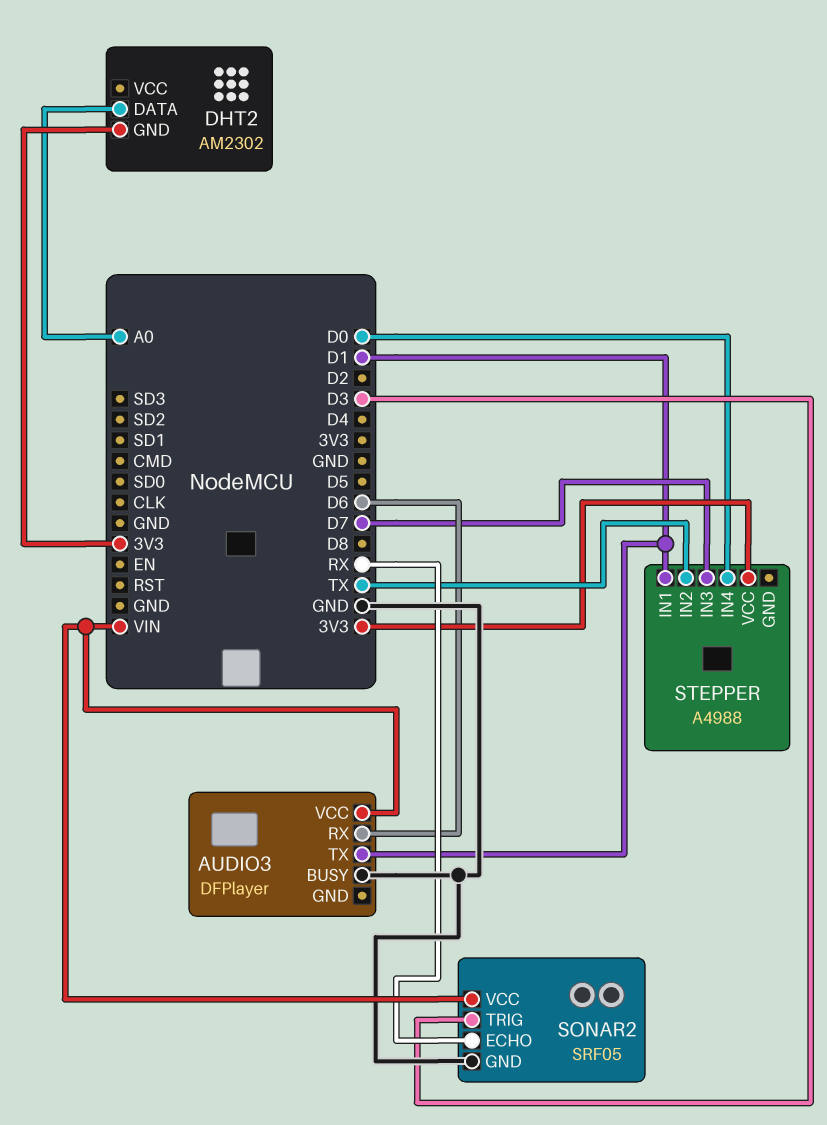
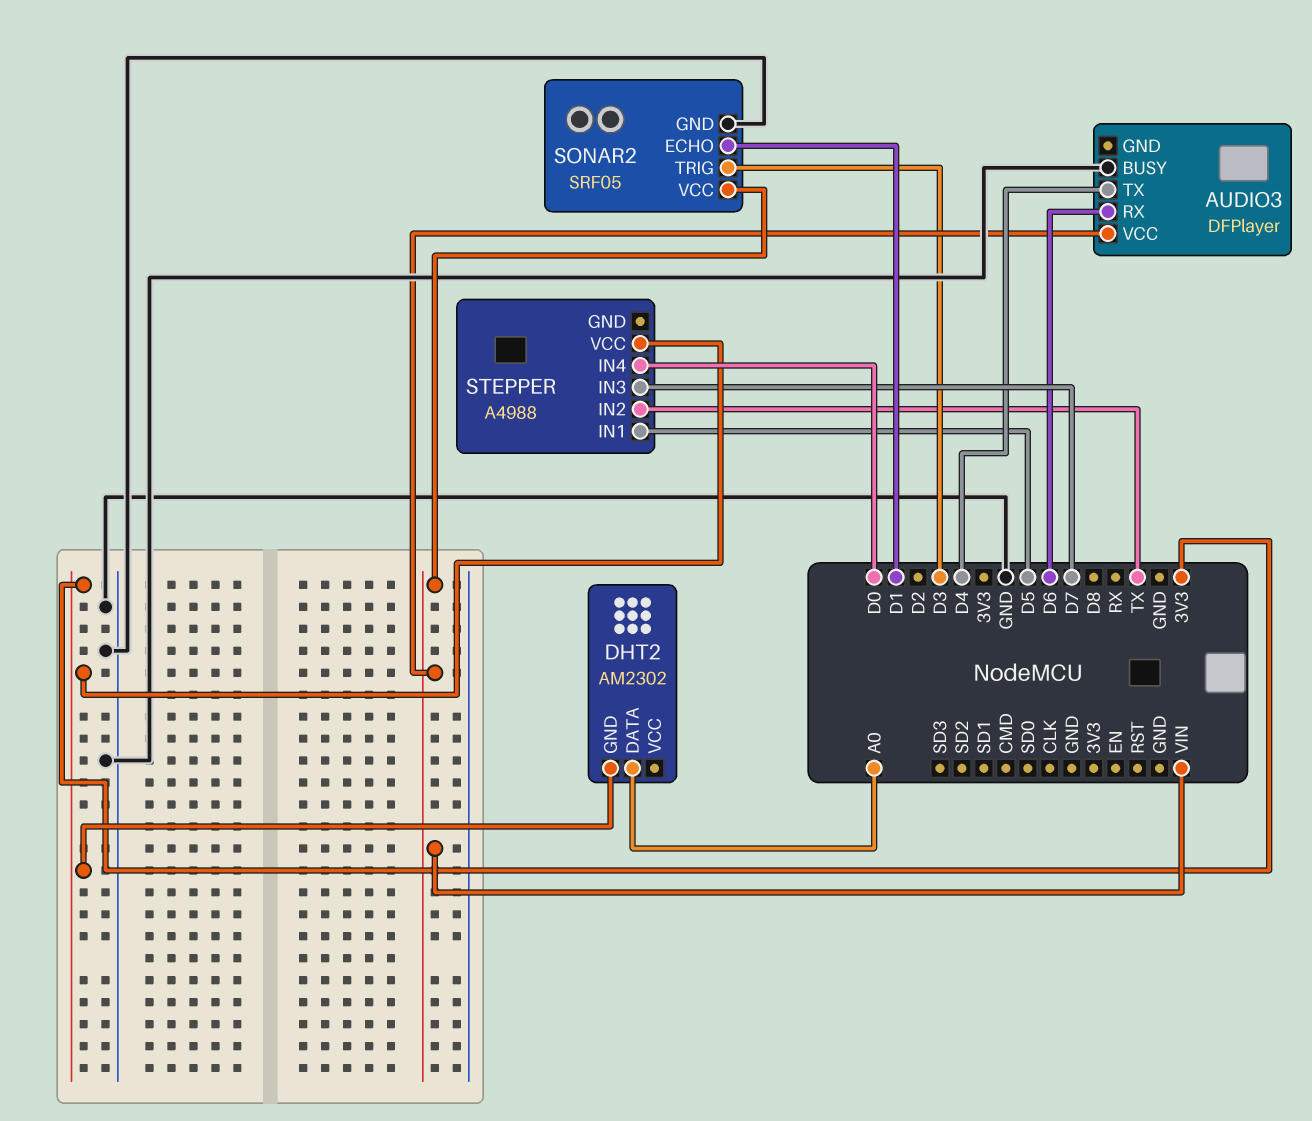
AUDIO3 pin TX: D1 -> D4
SONAR2 pin ECHO: RX -> D1
STEPPER pin IN1: D1 -> D5

